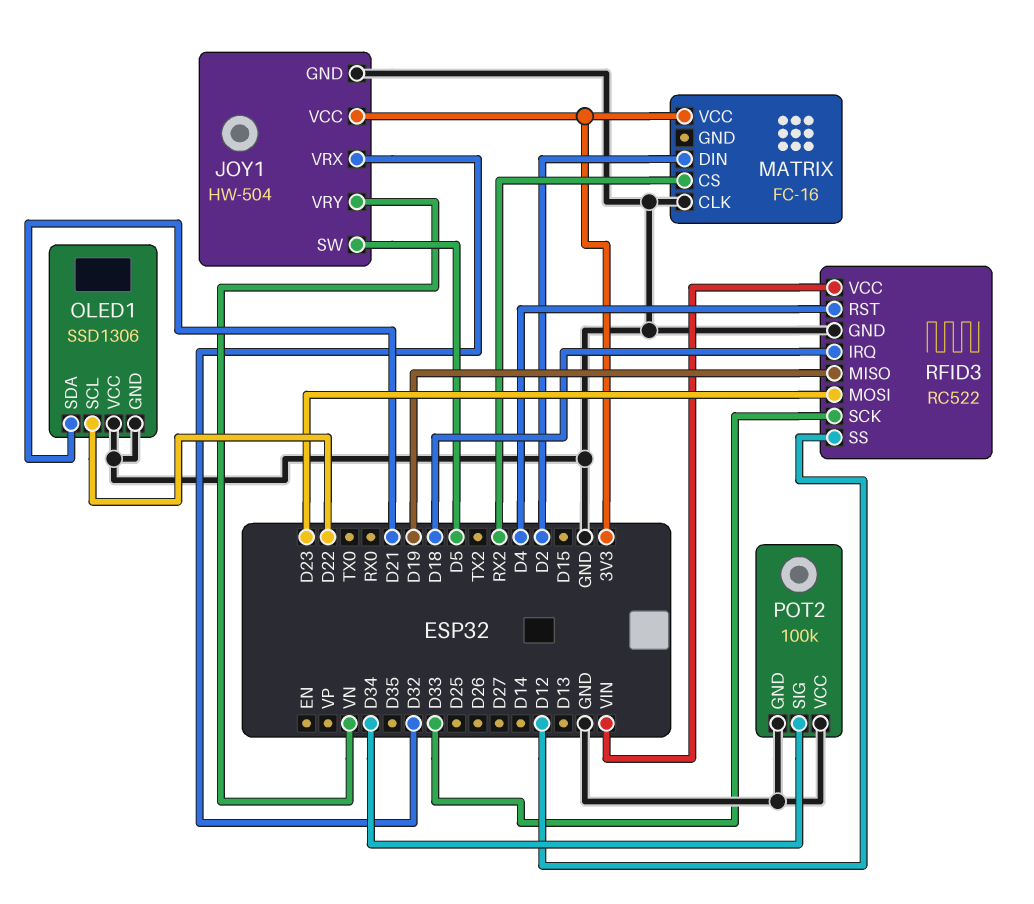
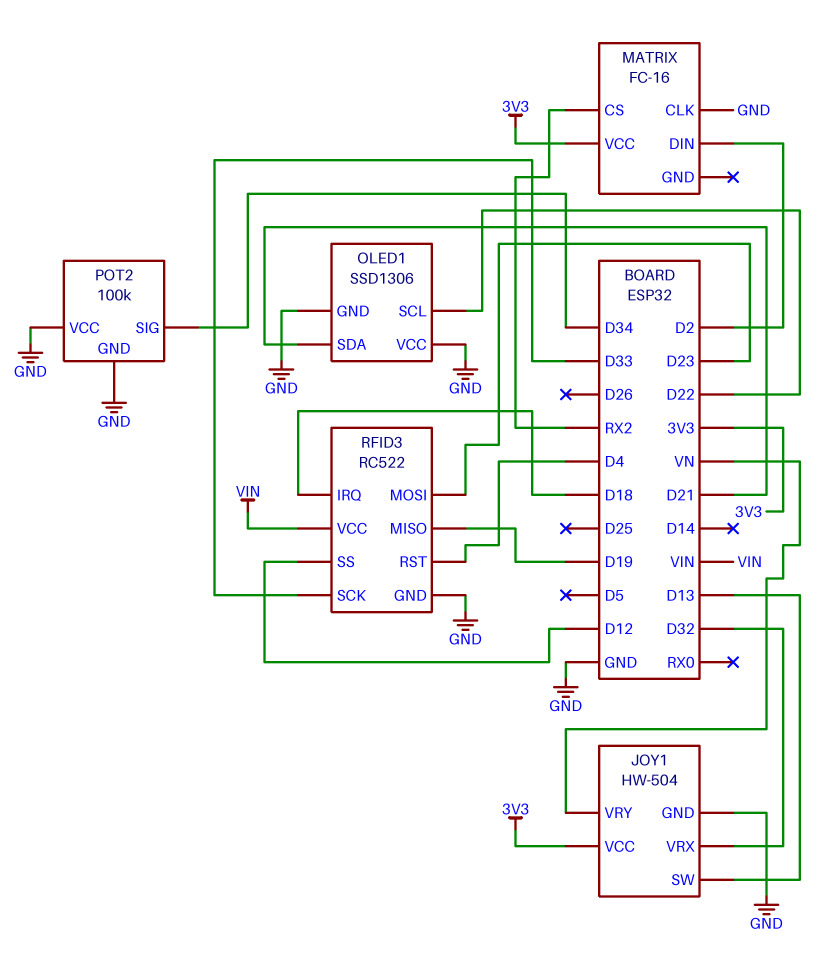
JOY1 pin SW: D5 -> D13

